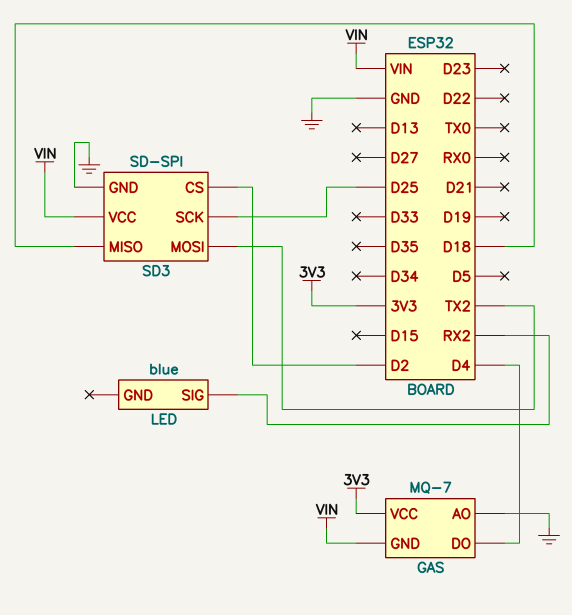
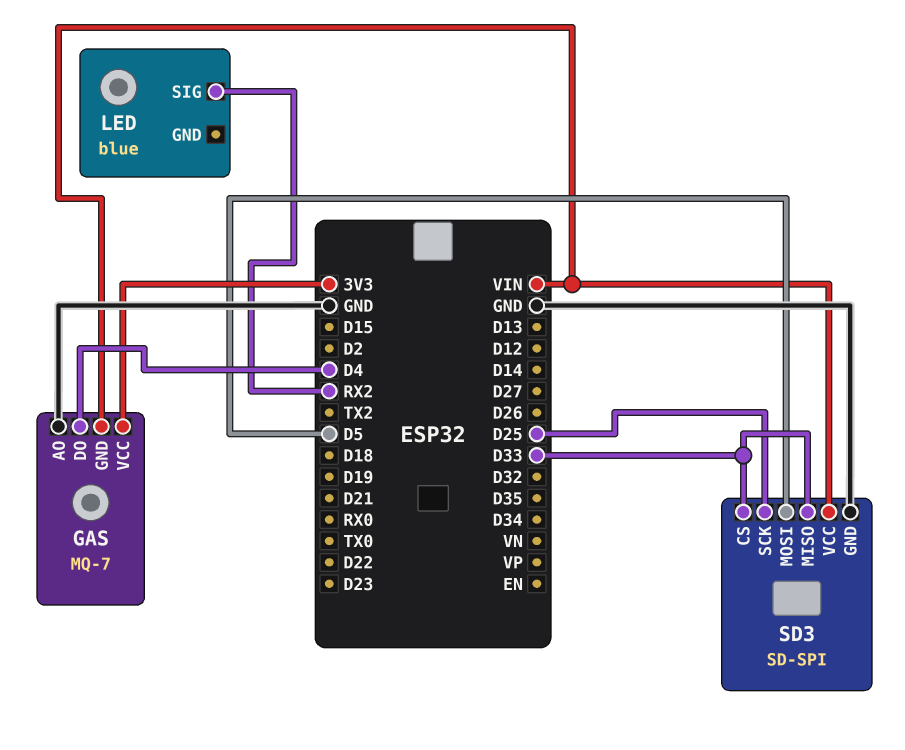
SD3 pin CS: D2 -> D33
SD3 pin MISO: D18 -> D33
SD3 pin MOSI: TX2 -> D5

